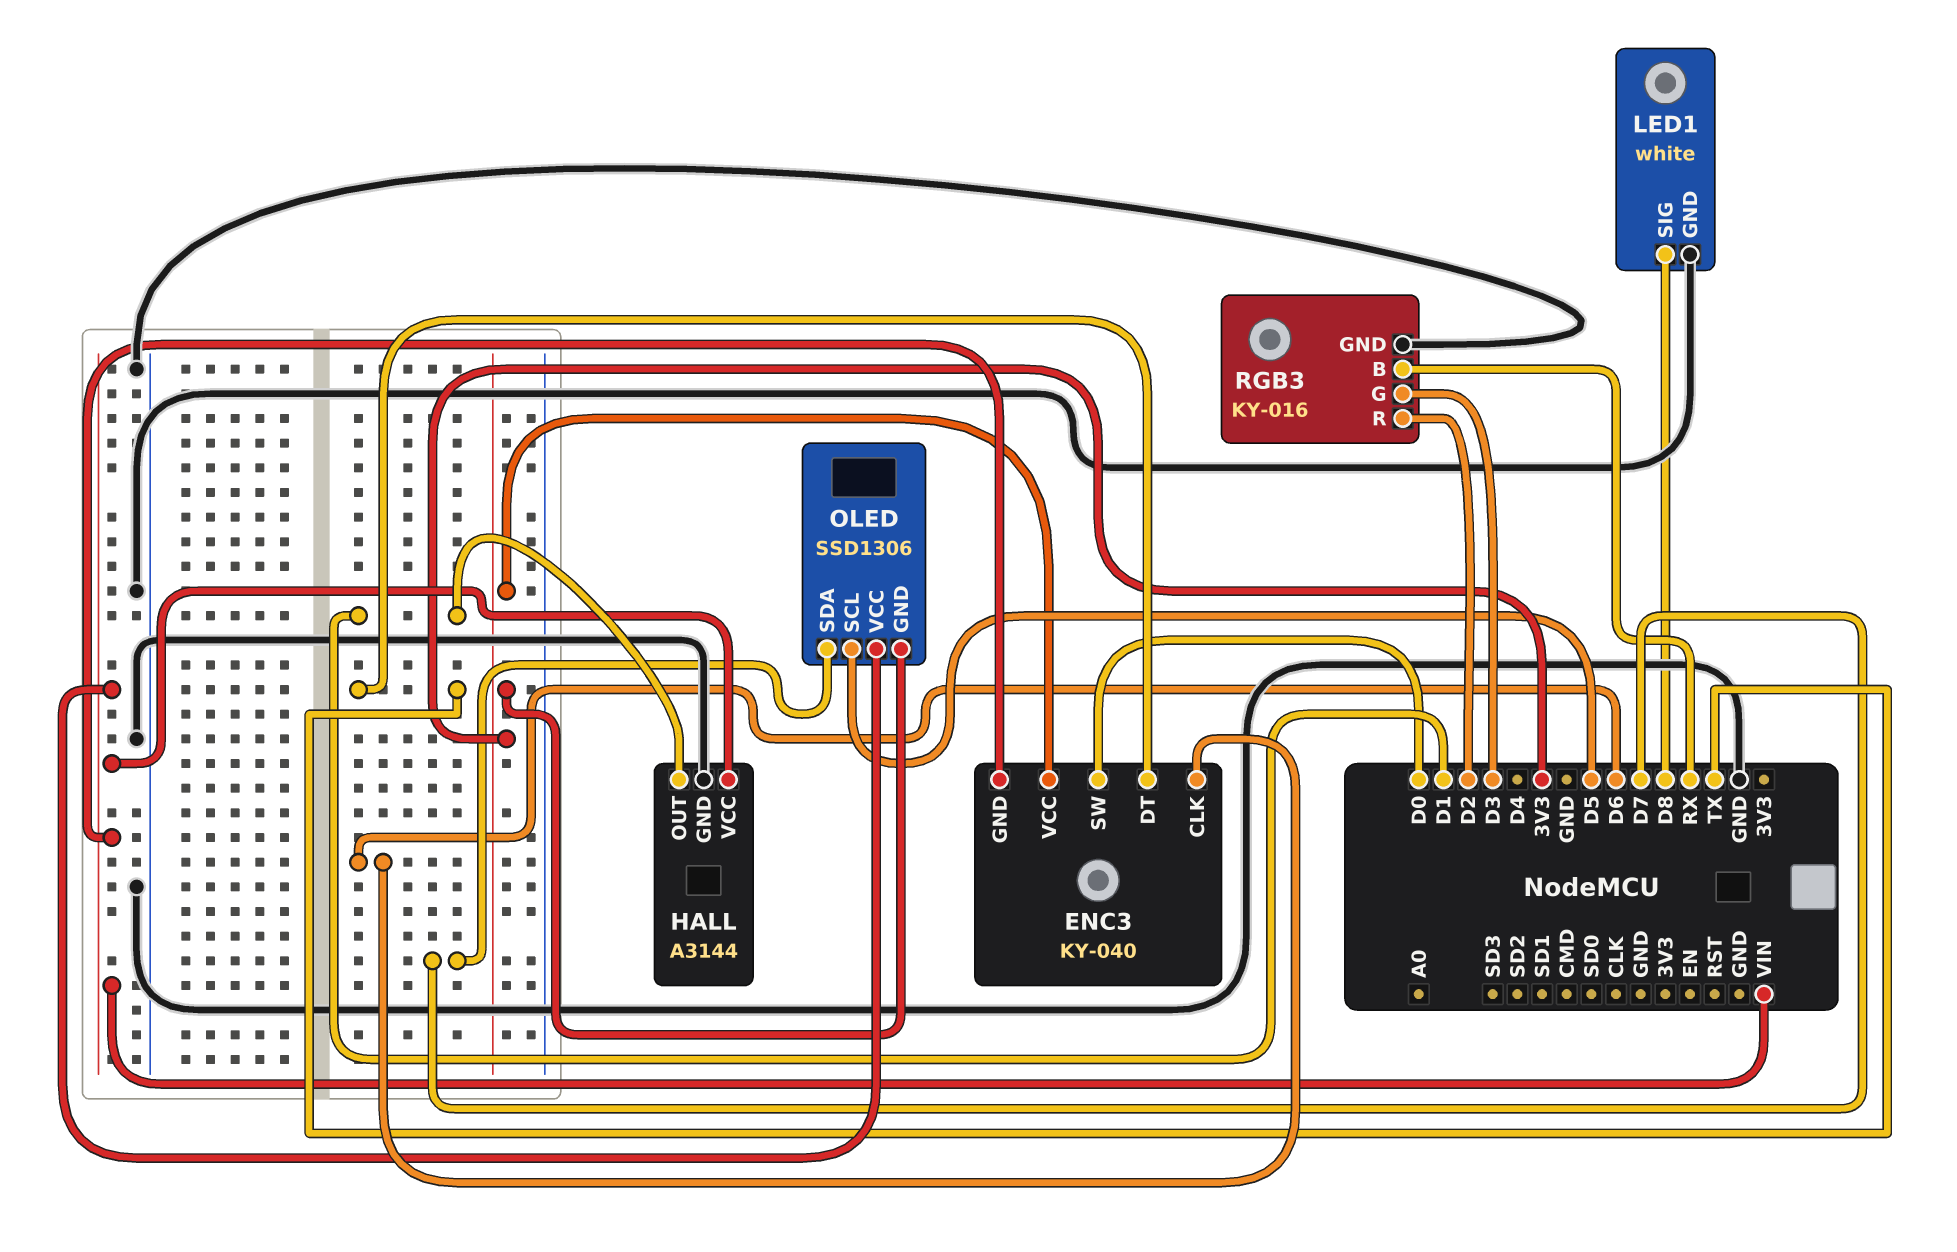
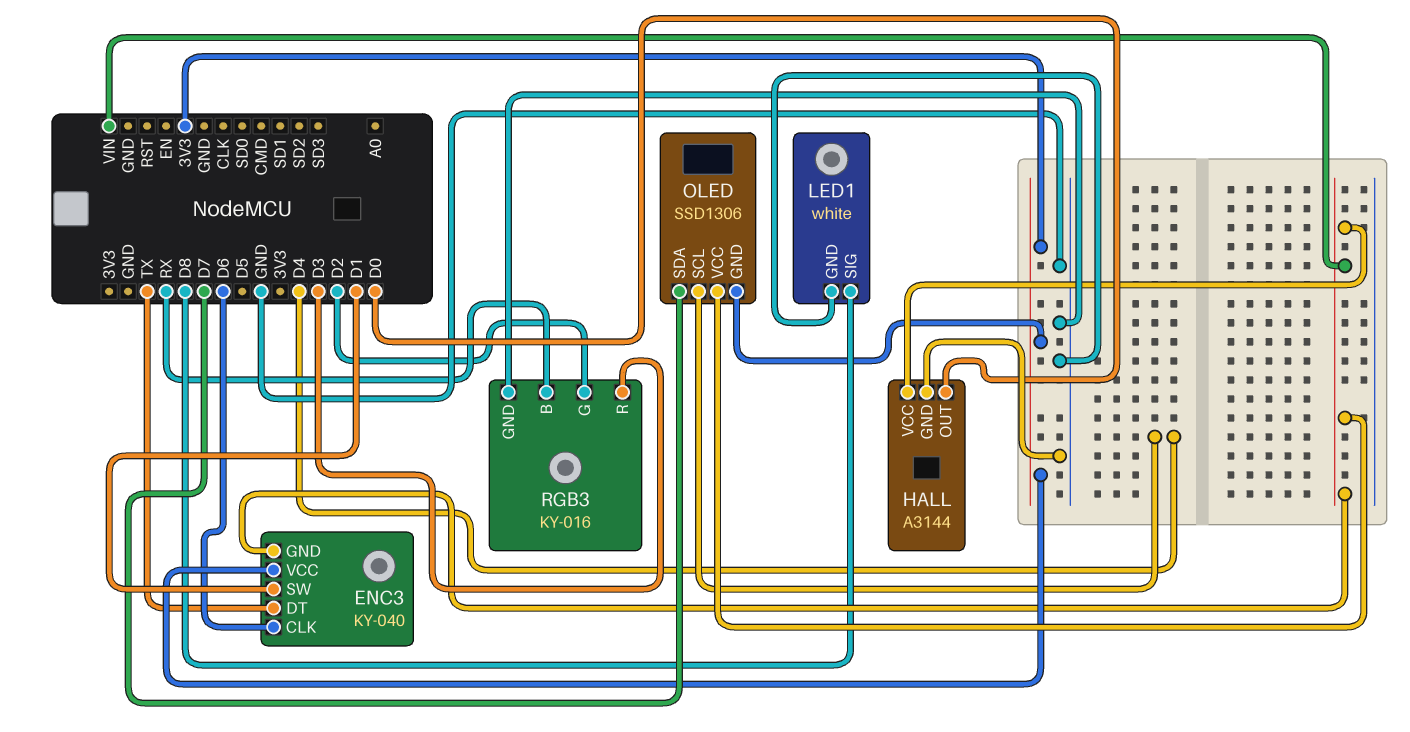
ENC3 pin SW: D0 -> D1
HALL pin OUT: D1 -> D0
OLED pin SCL: D5 -> D4
RGB3 pin G: D3 -> D2
RGB3 pin R: D2 -> D3

